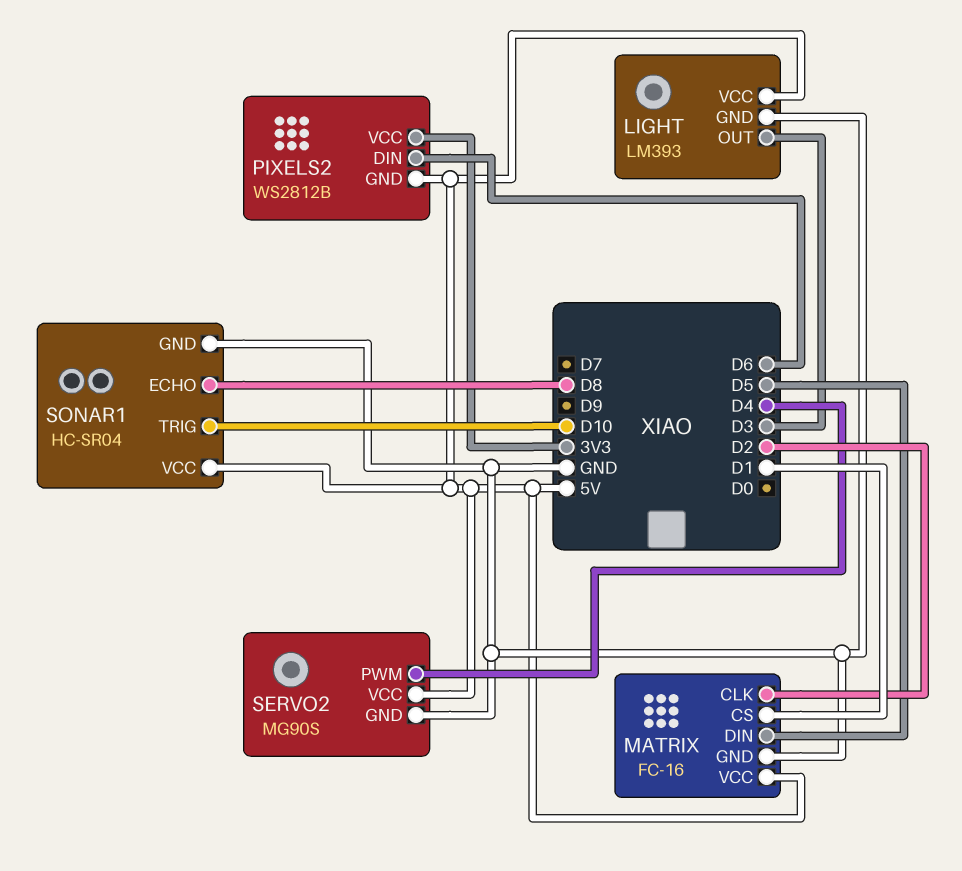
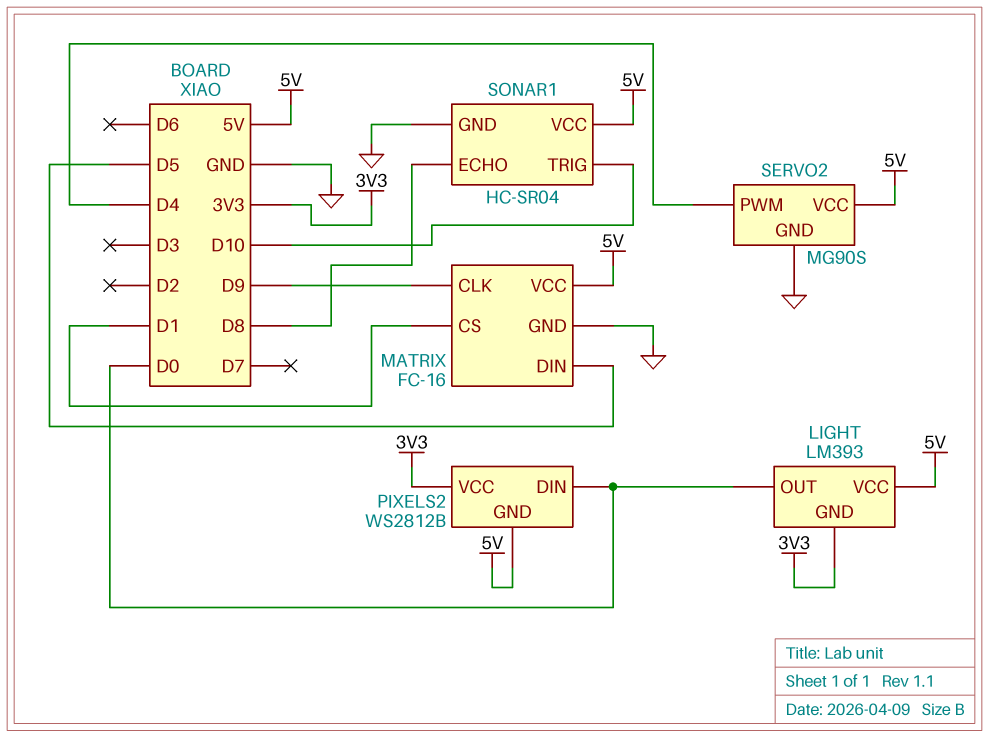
LIGHT pin GND: GND -> 3V3
LIGHT pin OUT: D3 -> D0
MATRIX pin CLK: D2 -> D9
PIXELS2 pin DIN: D6 -> D0

